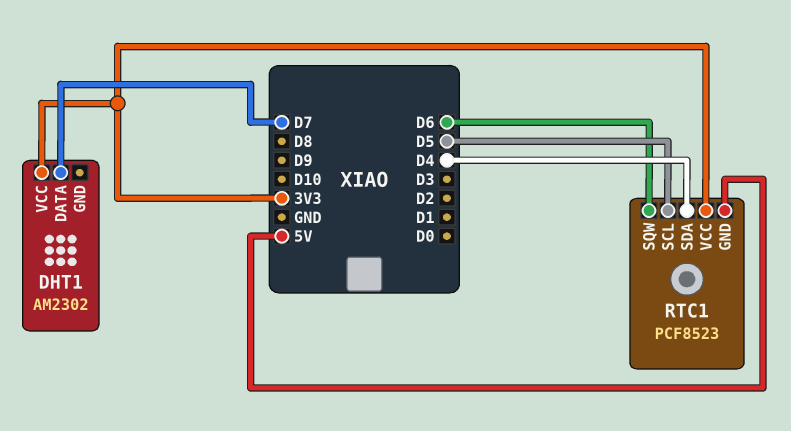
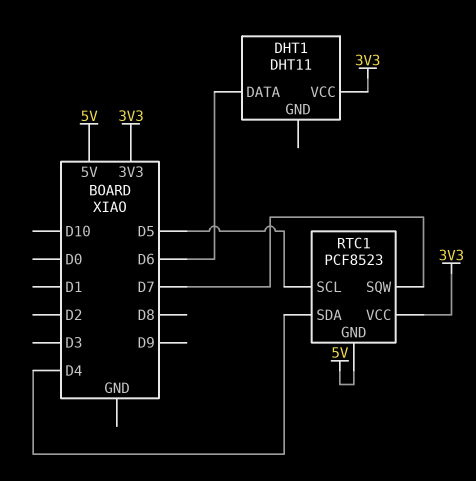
DHT1: AM2302 -> DHT11
DHT1 pin DATA: D7 -> D6
RTC1 pin SQW: D6 -> D7

